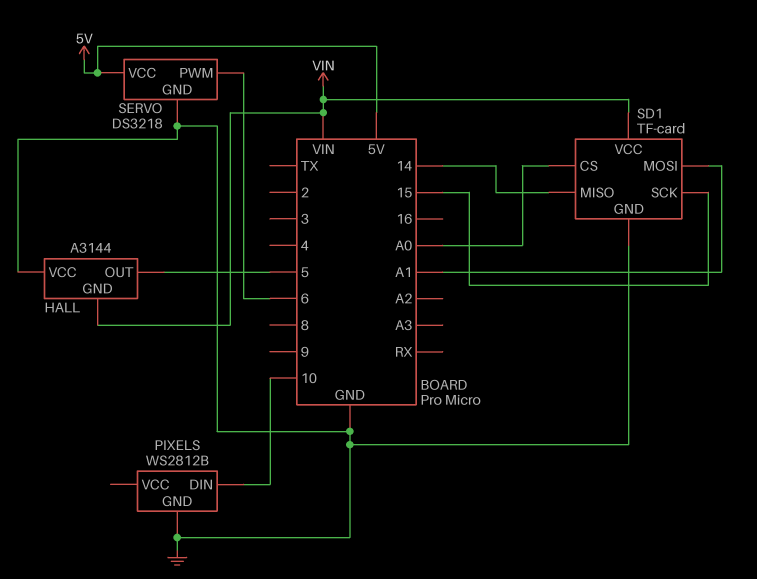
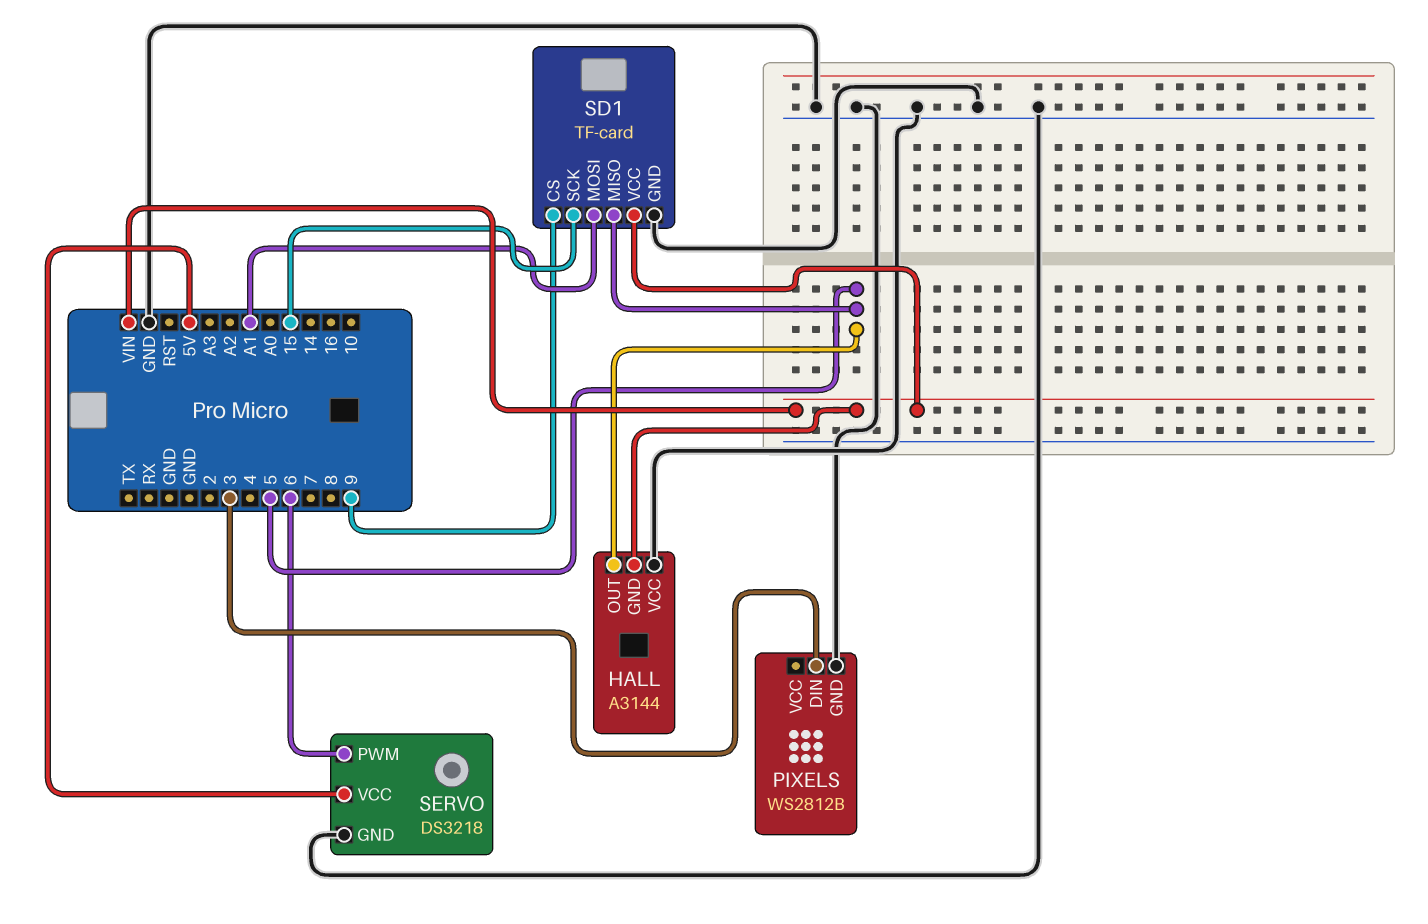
PIXELS pin DIN: 10 -> 3
SD1 pin CS: A0 -> 9
SD1 pin MISO: 14 -> 5

